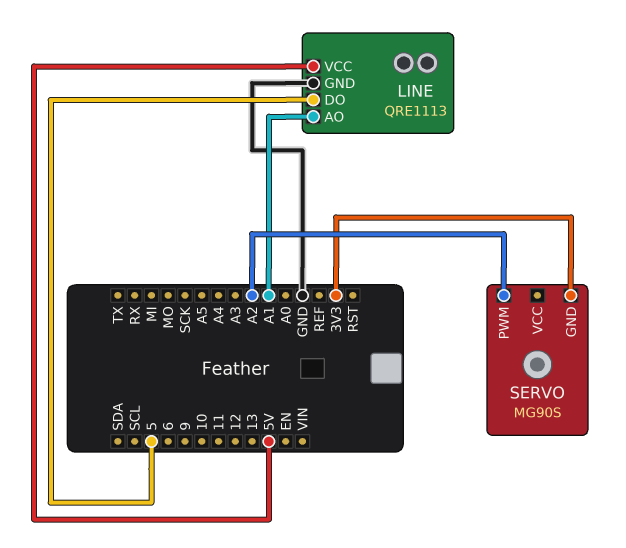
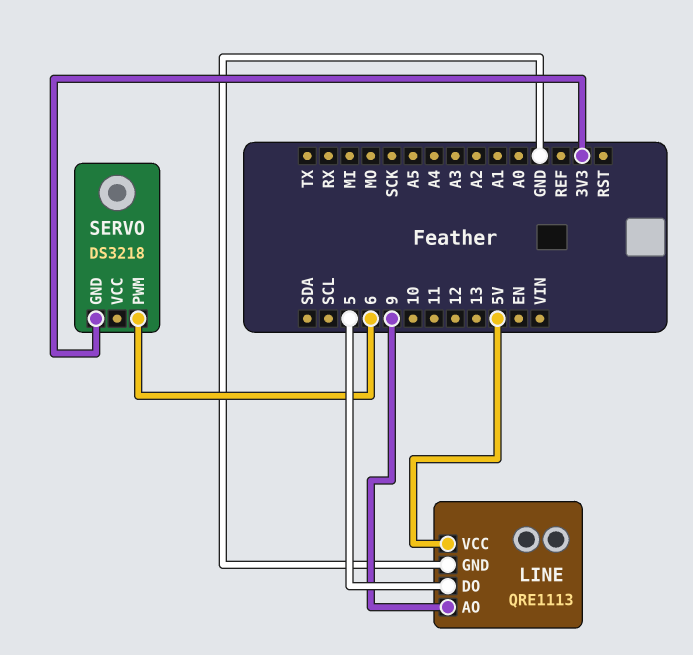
LINE pin AO: A1 -> 9
SERVO: MG90S -> DS3218
SERVO pin PWM: A2 -> 6

